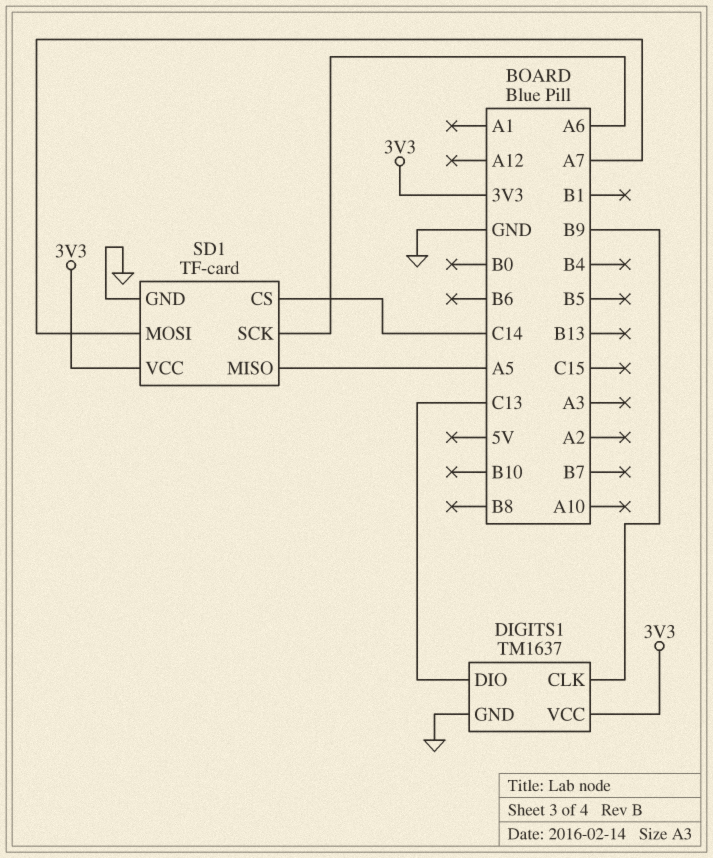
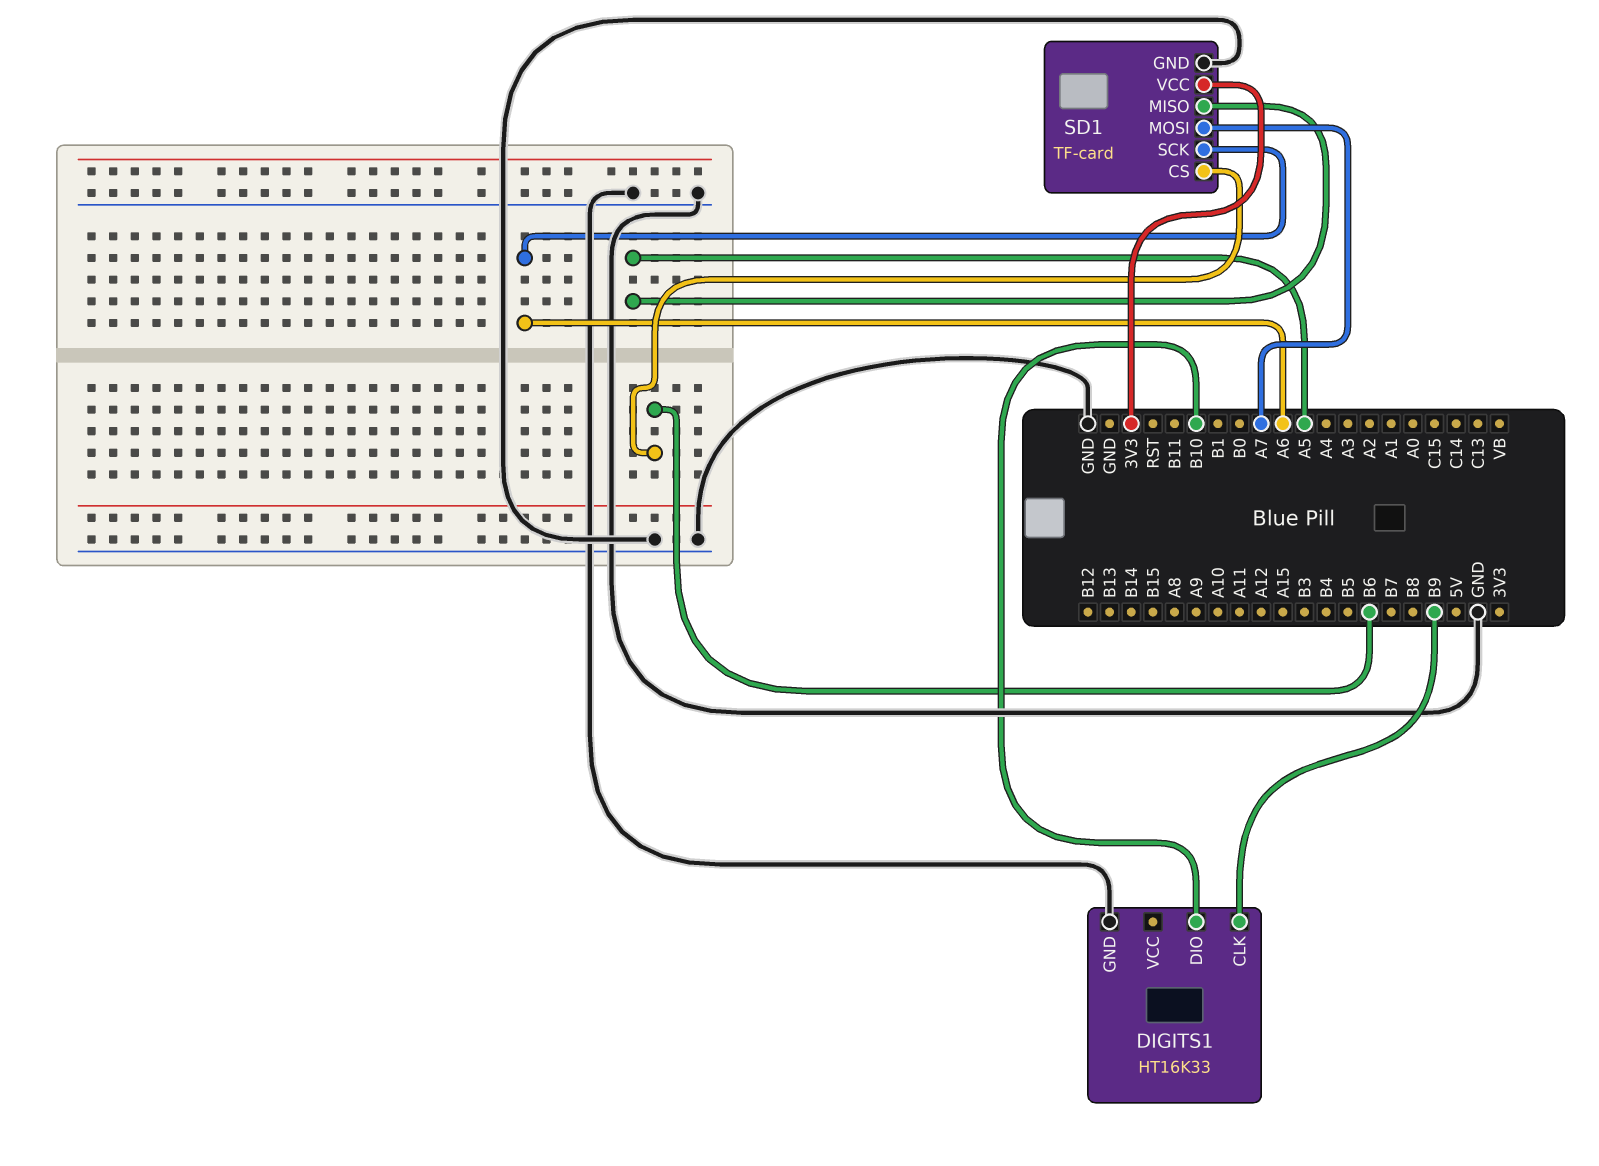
DIGITS1: TM1637 -> HT16K33
DIGITS1 pin DIO: C13 -> B10
DIGITS1 pin VCC: 3V3 -> none
SD1 pin CS: C14 -> B6

